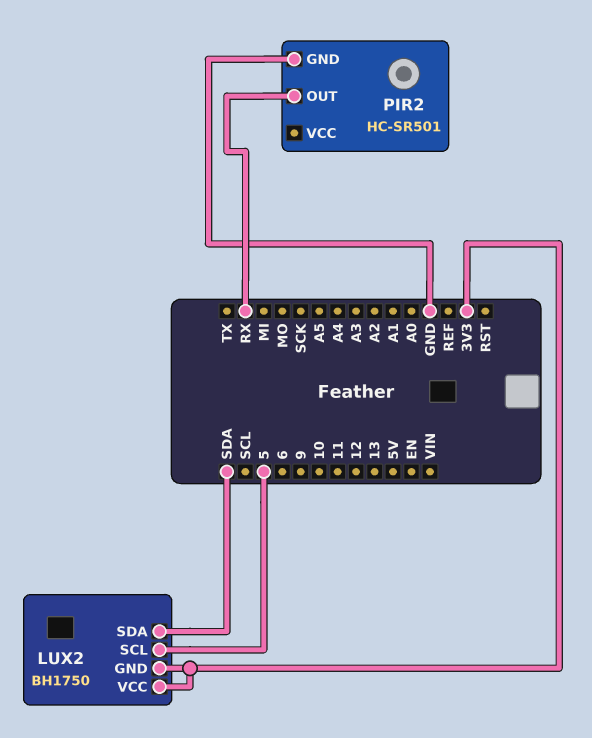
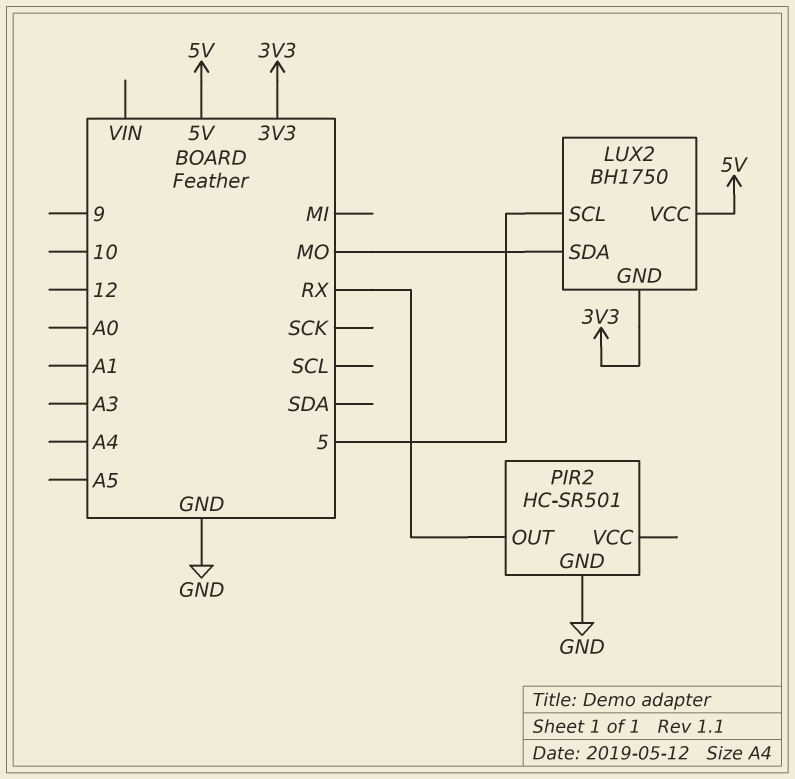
LUX2 pin SDA: SDA -> MO
LUX2 pin VCC: 3V3 -> 5V

